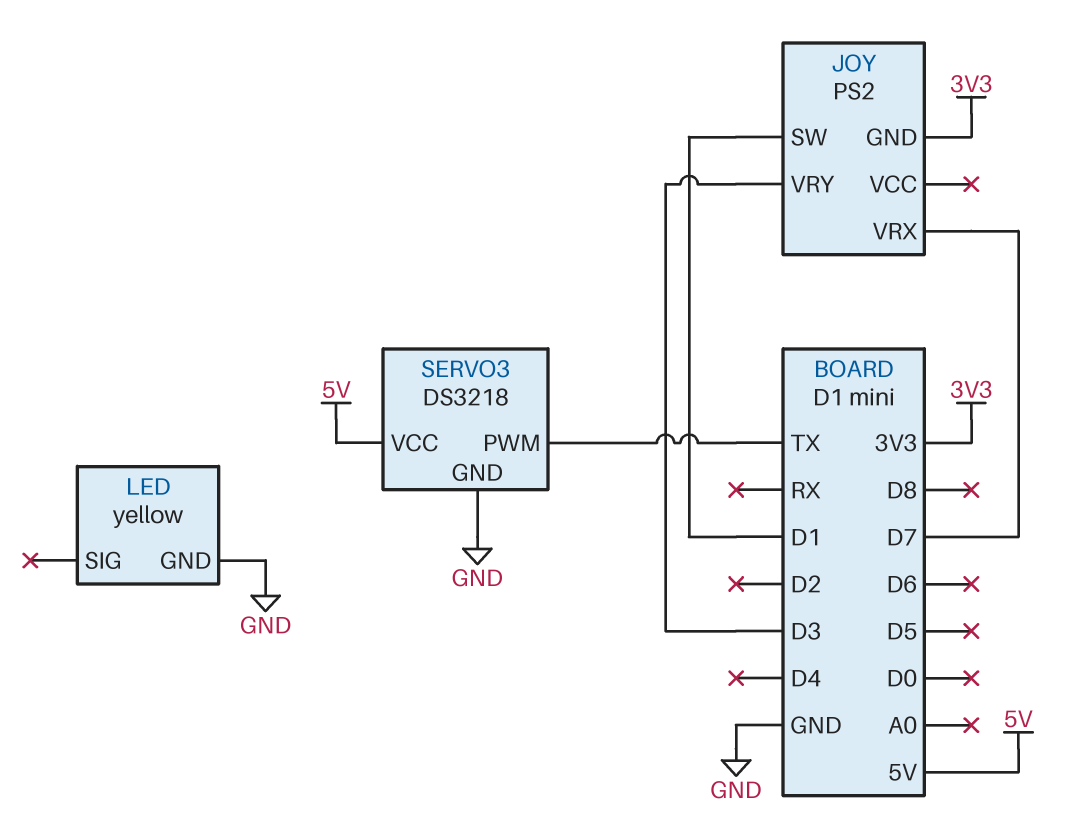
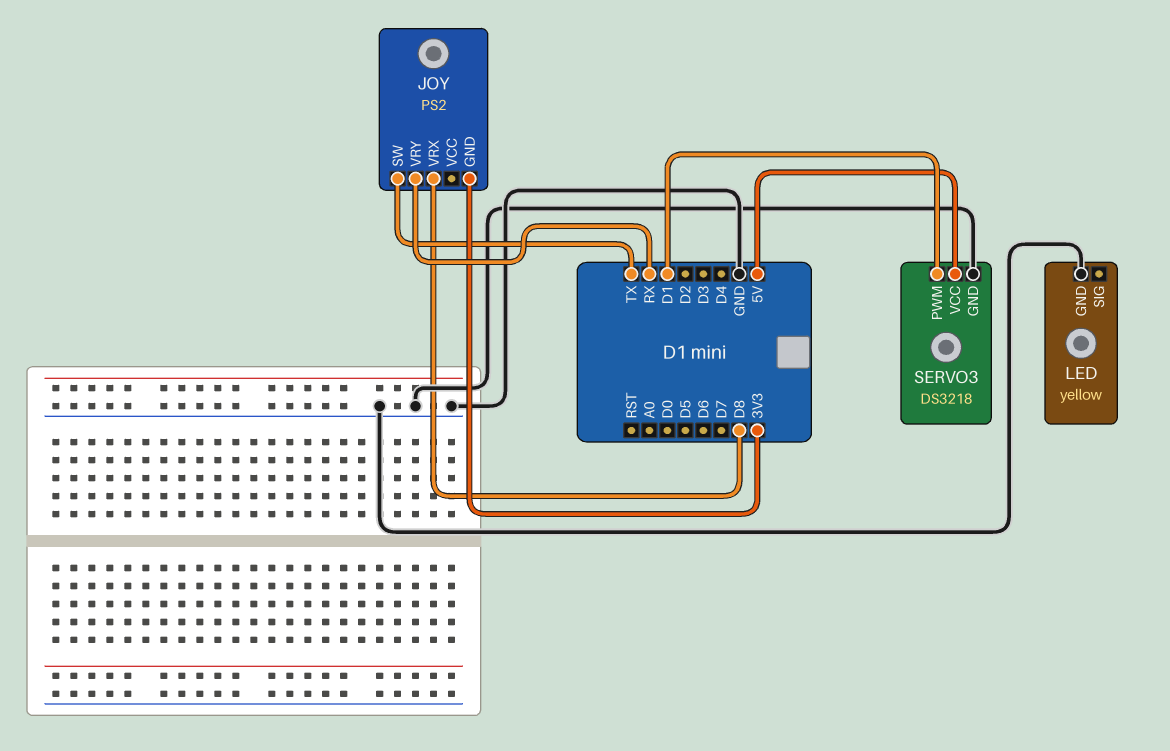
JOY pin SW: D1 -> TX
JOY pin VRX: D7 -> D8
JOY pin VRY: D3 -> RX
SERVO3 pin PWM: TX -> D1

